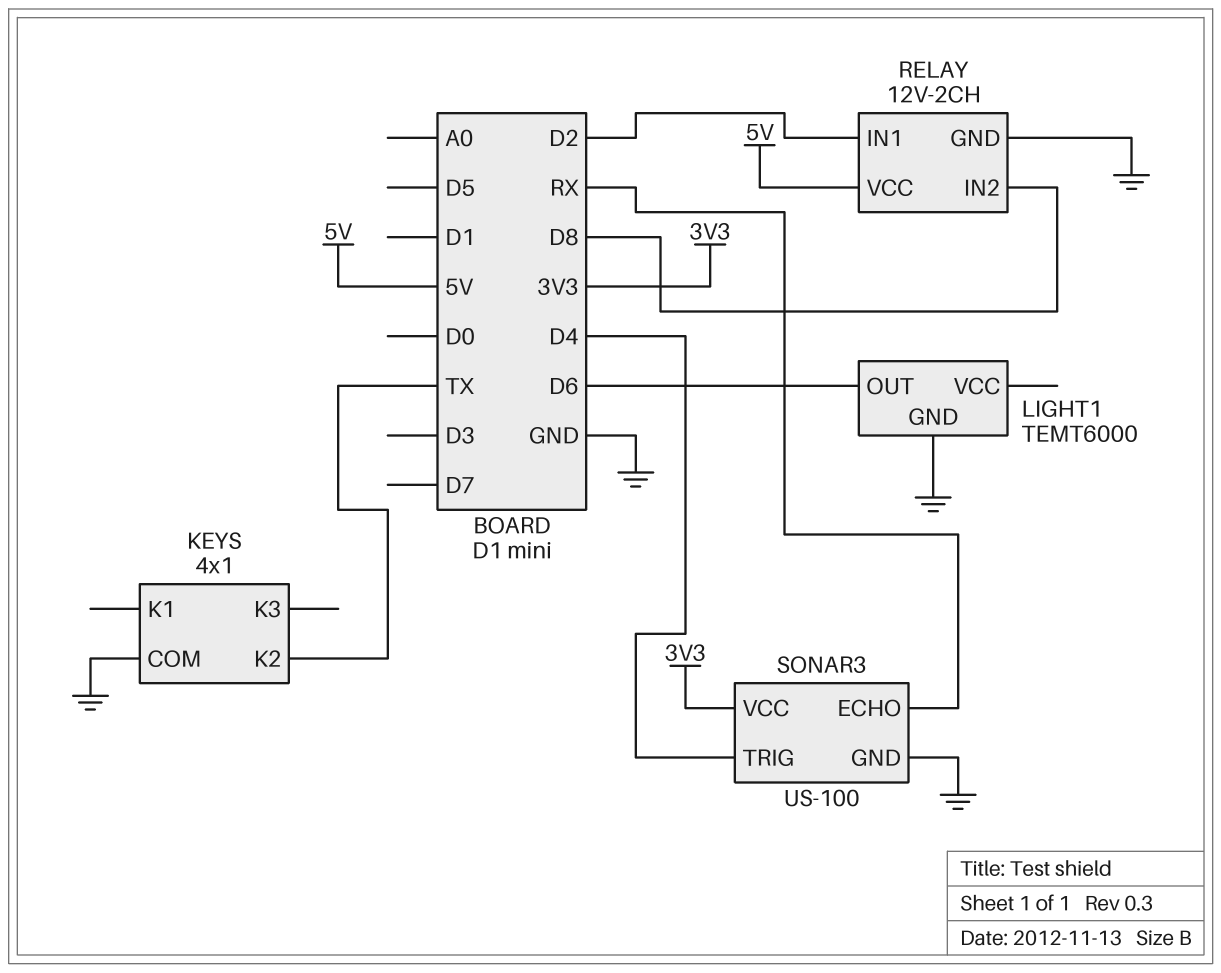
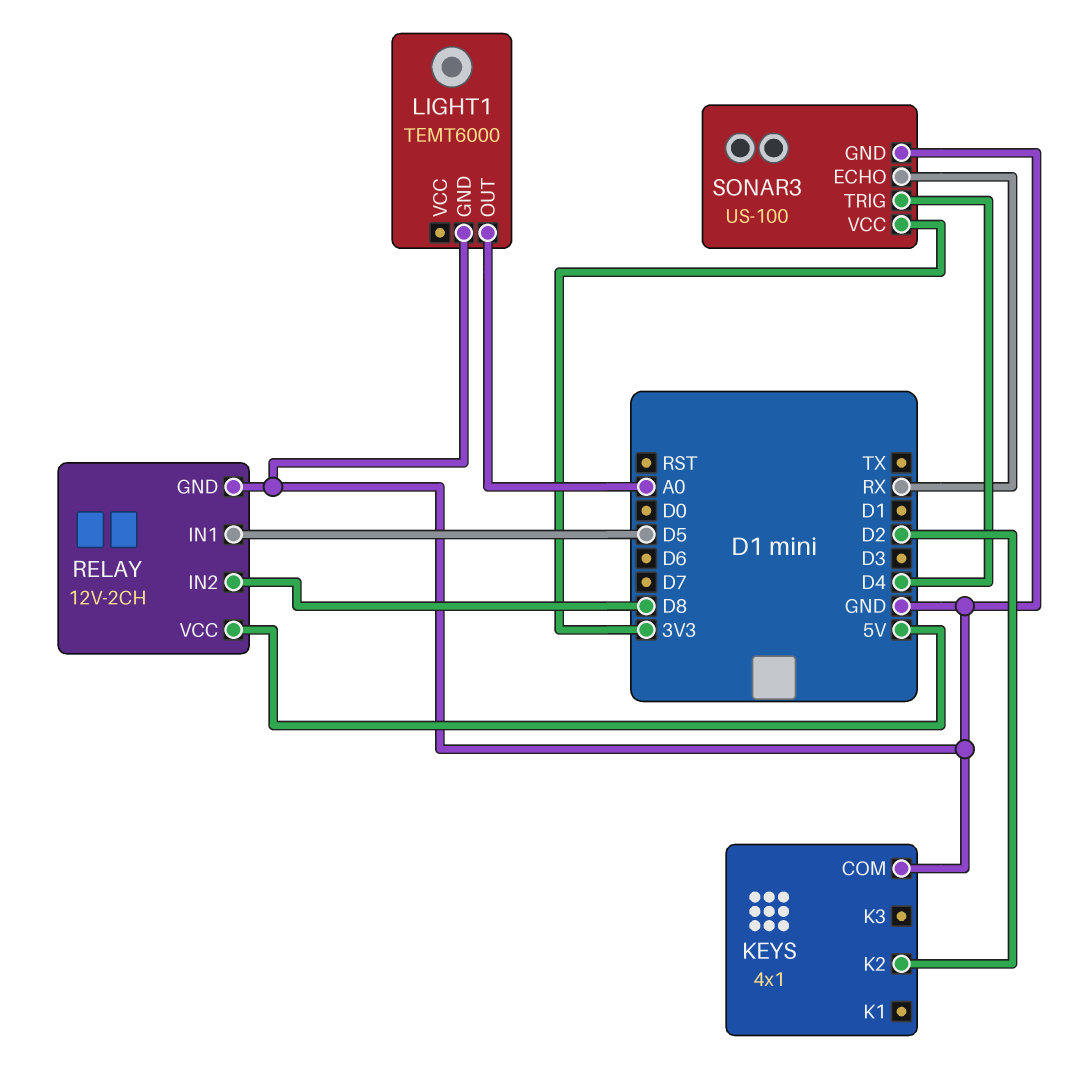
KEYS pin K2: TX -> D2
LIGHT1 pin OUT: D6 -> A0
RELAY pin IN1: D2 -> D5

